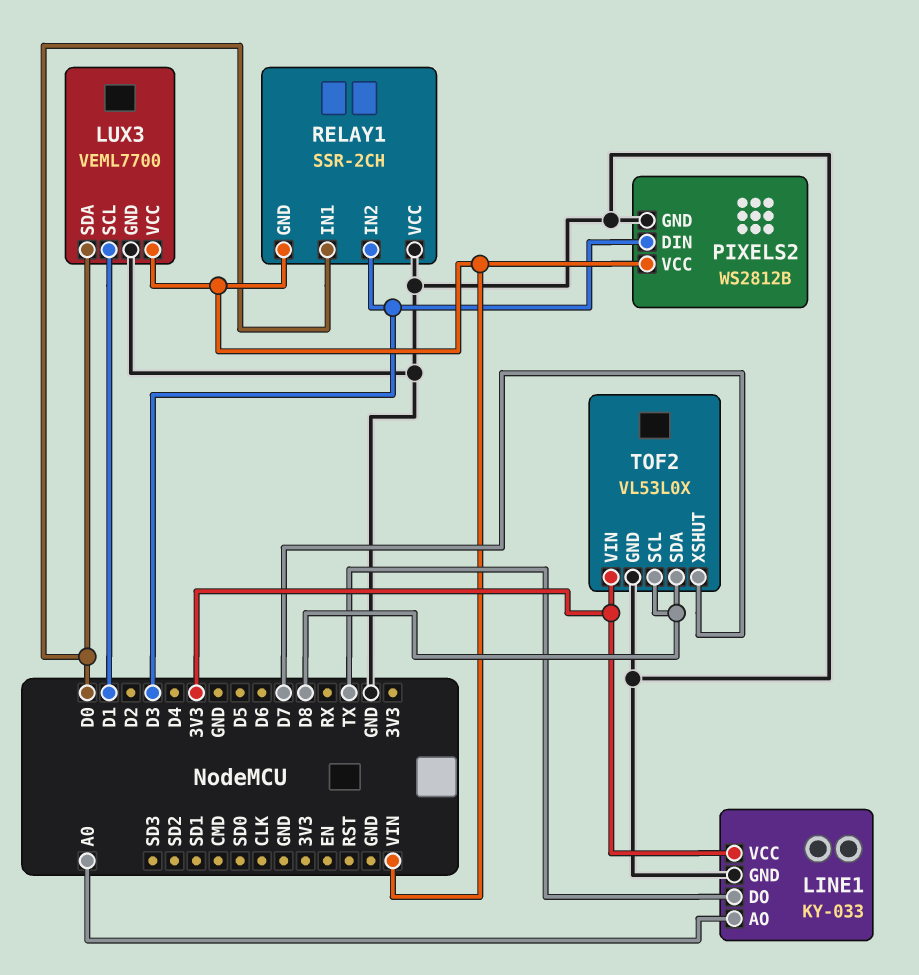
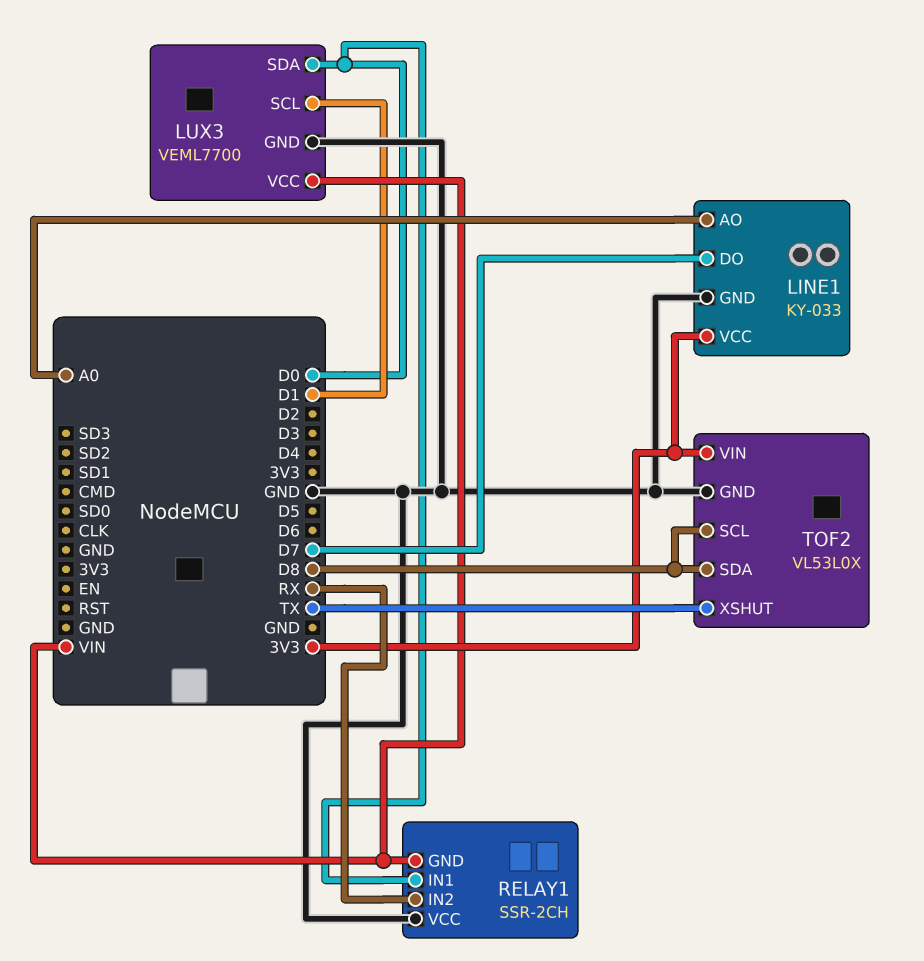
LINE1 pin DO: TX -> D7
PIXELS2: WS2812B -> none
PIXELS2 pin DIN: D3 -> none
PIXELS2 pin GND: GND -> none
PIXELS2 pin VCC: VIN -> none
RELAY1 pin IN2: D3 -> RX
TOF2 pin XSHUT: D7 -> TX

